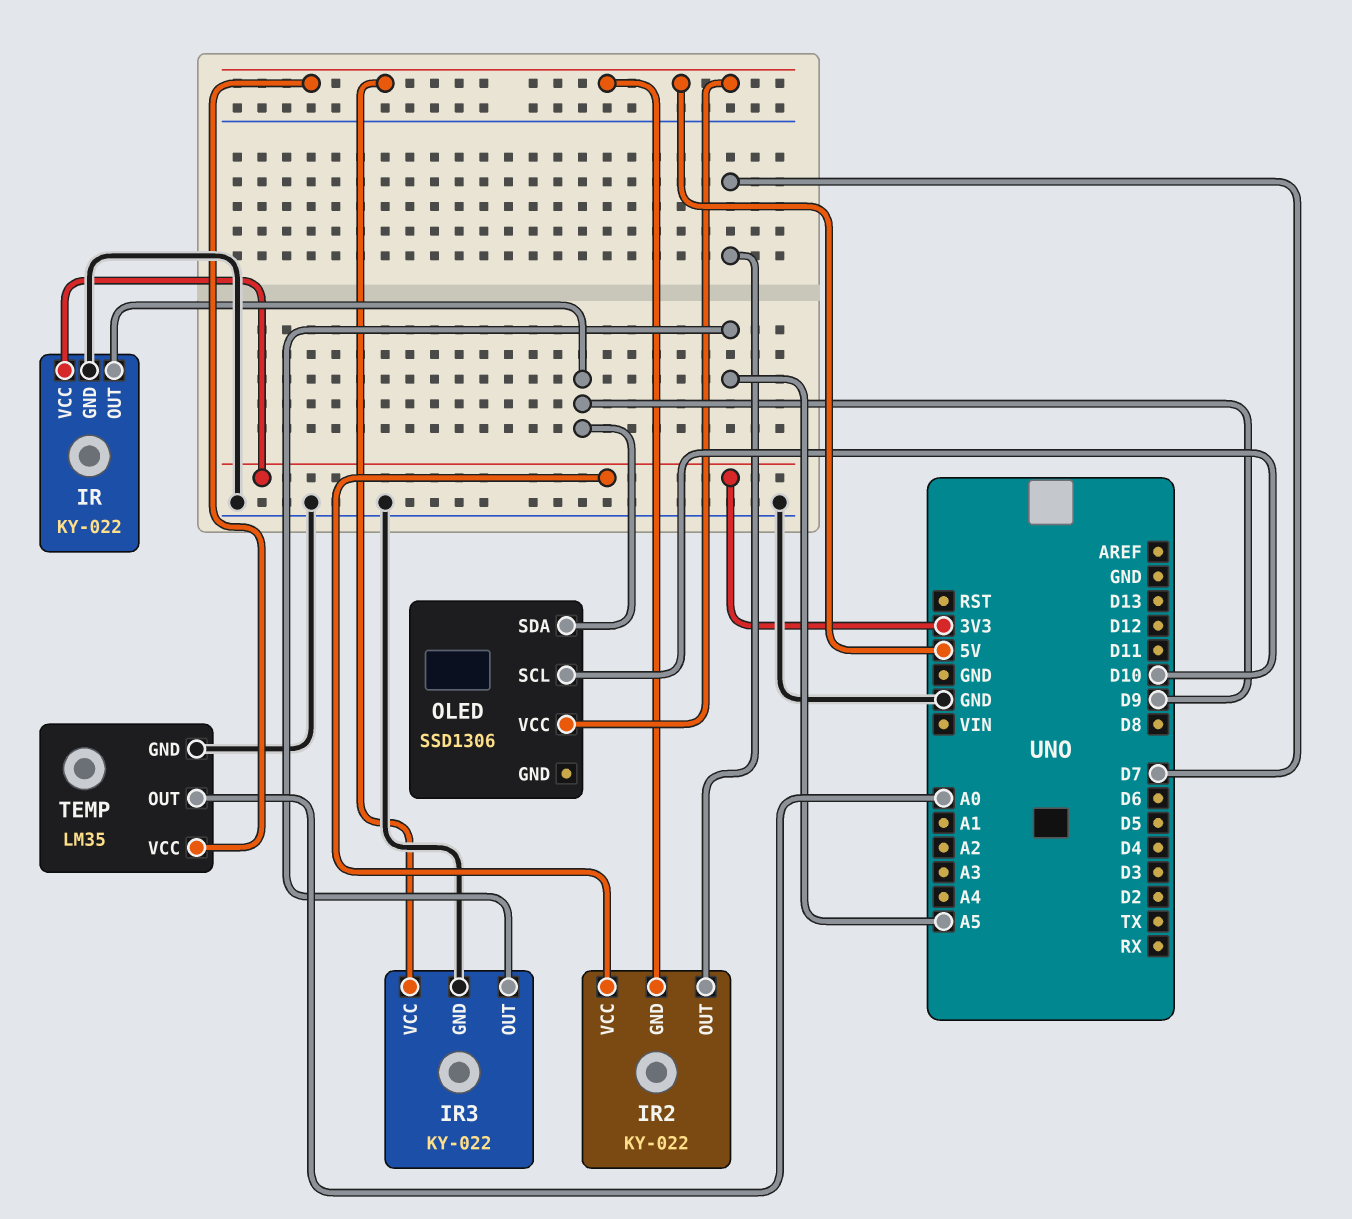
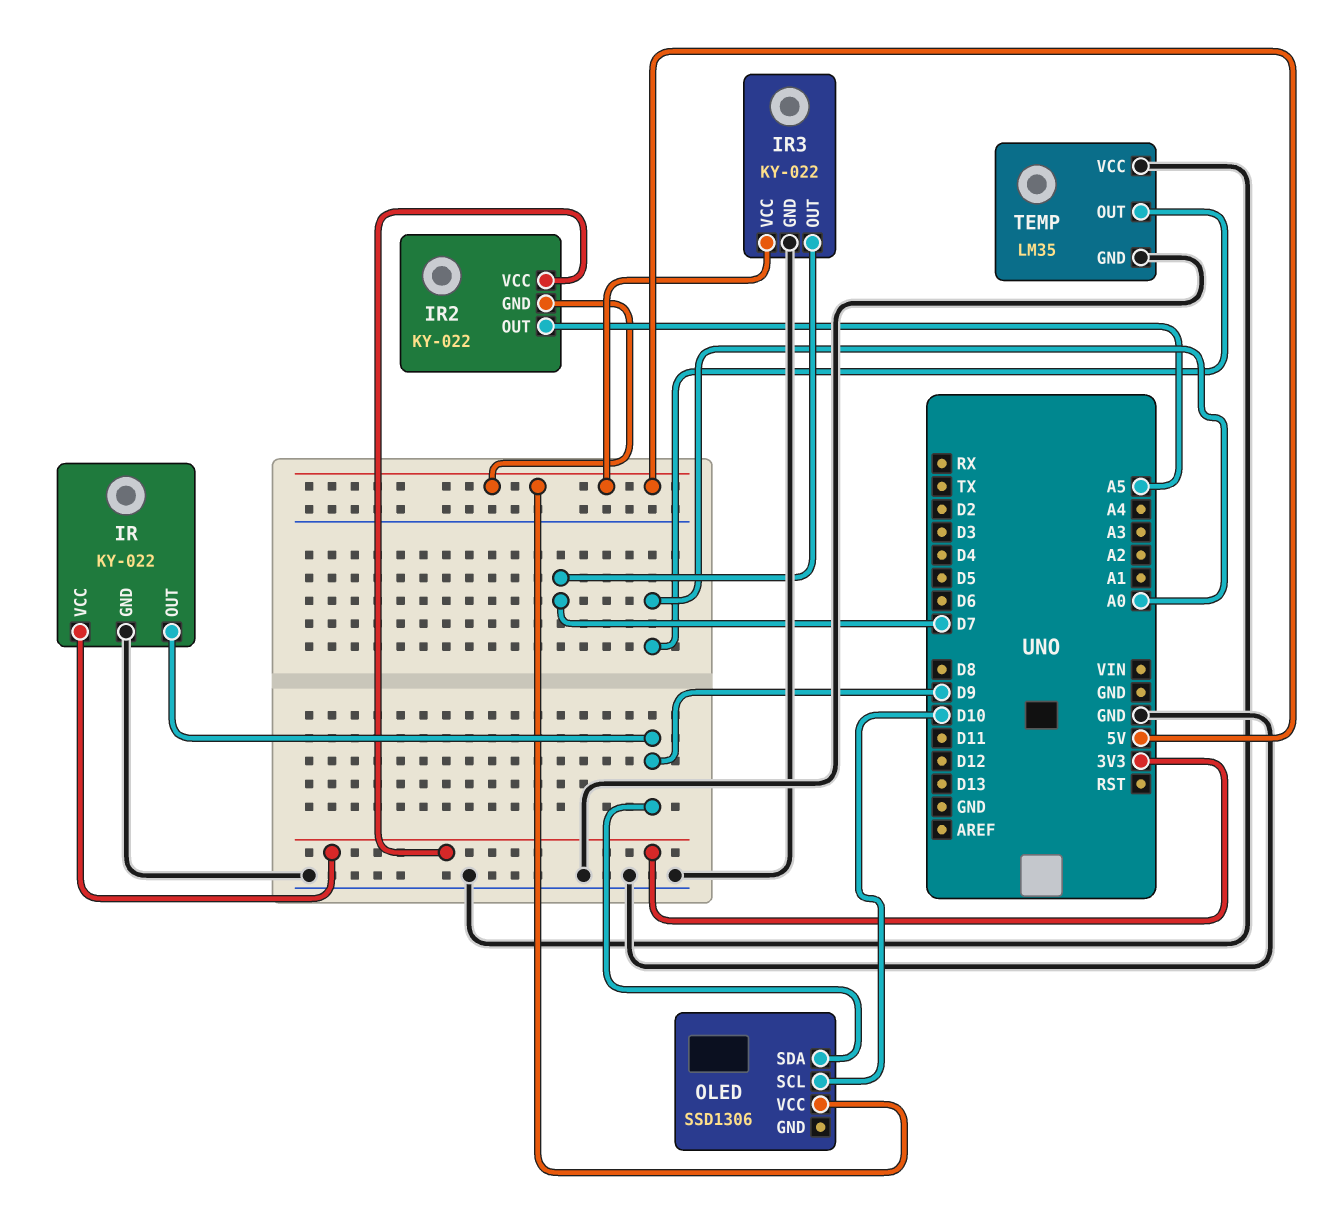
IR2 pin OUT: D7 -> A5
IR3 pin OUT: A5 -> D7
TEMP pin VCC: 5V -> GND

